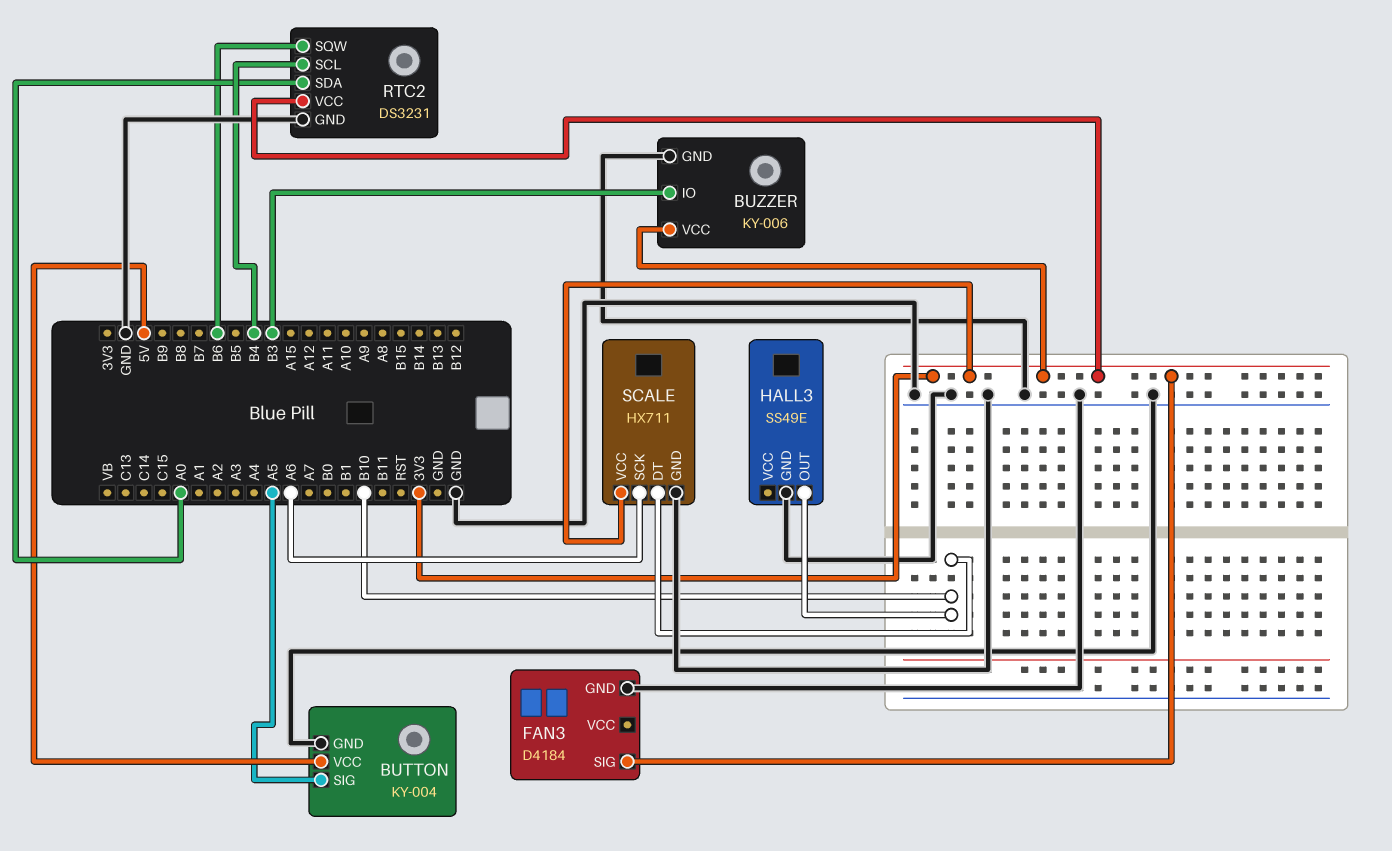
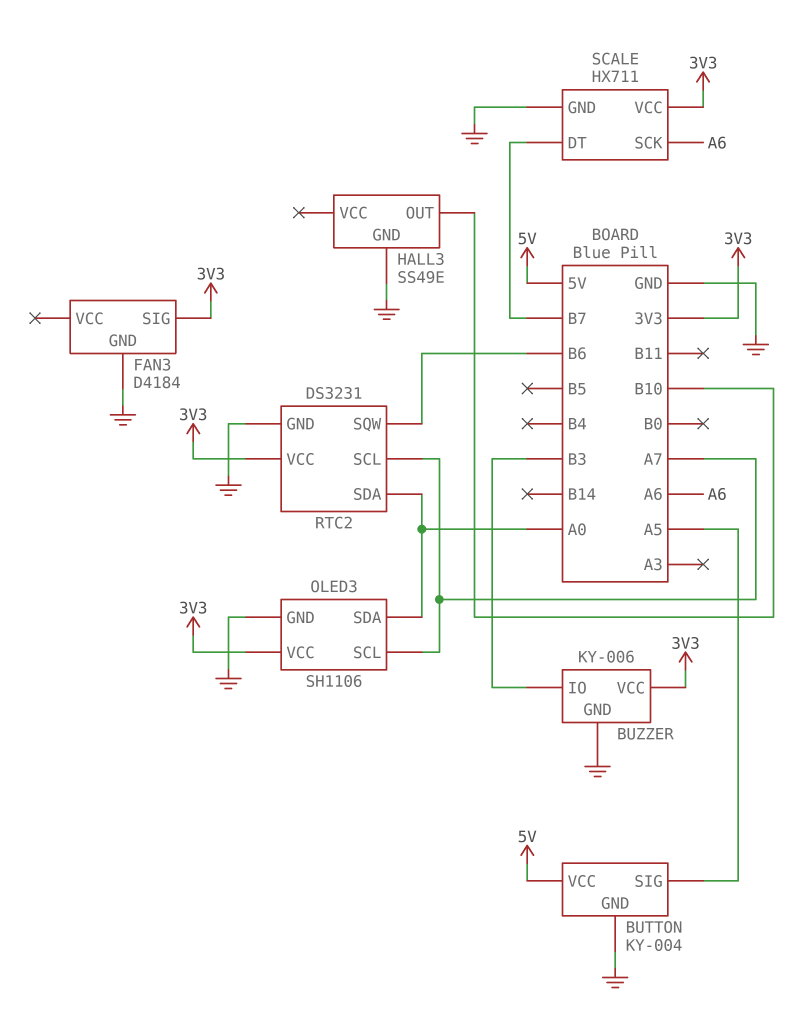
OLED3: none -> SH1106
OLED3 pin GND: none -> GND
OLED3 pin SCL: none -> A7
OLED3 pin SDA: none -> A0
OLED3 pin VCC: none -> 3V3
RTC2 pin SCL: B4 -> A7
SCALE pin DT: B10 -> B7

